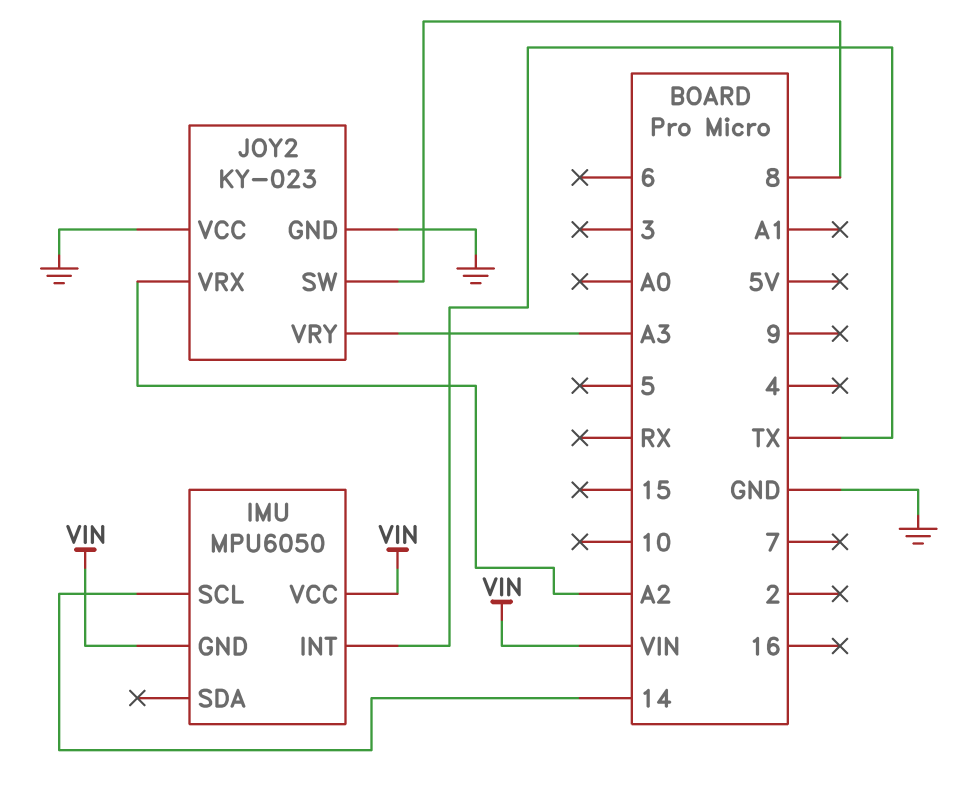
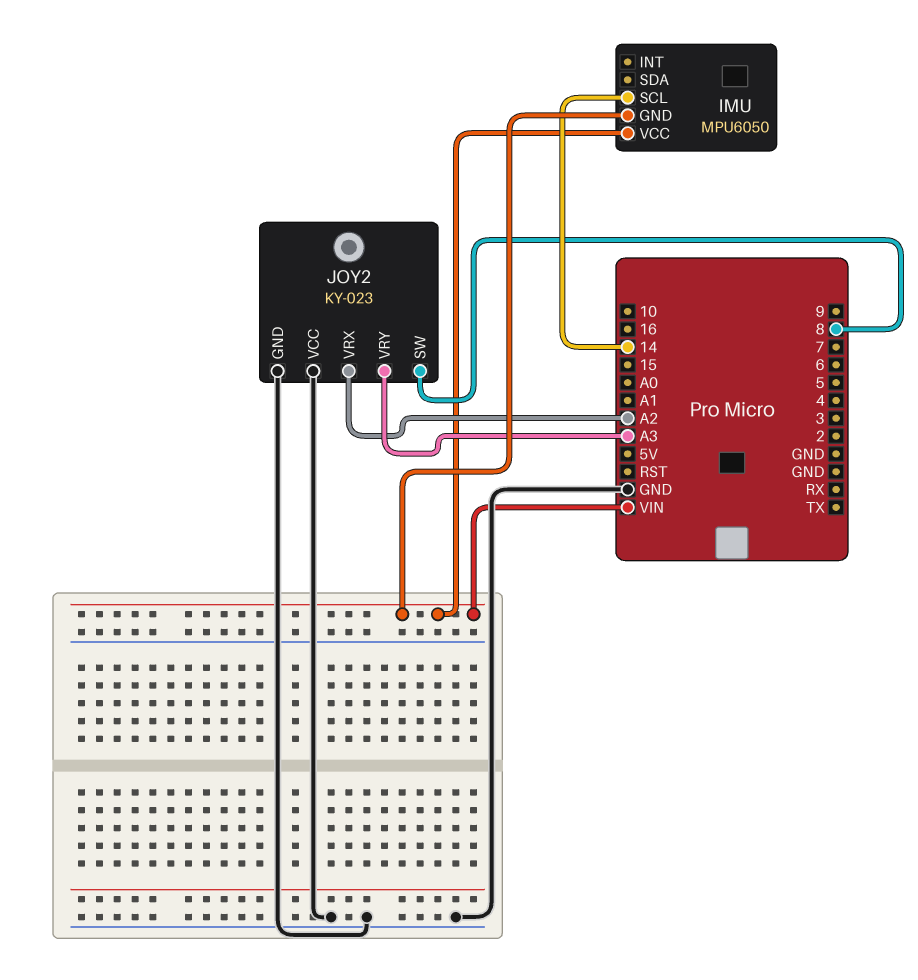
IMU pin INT: TX -> none

